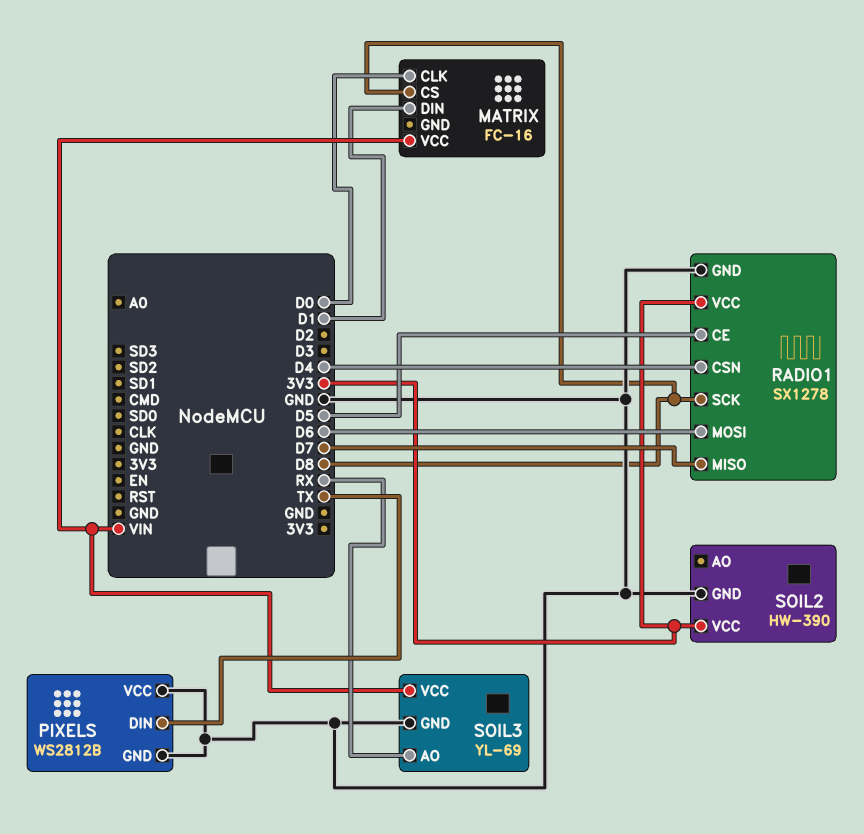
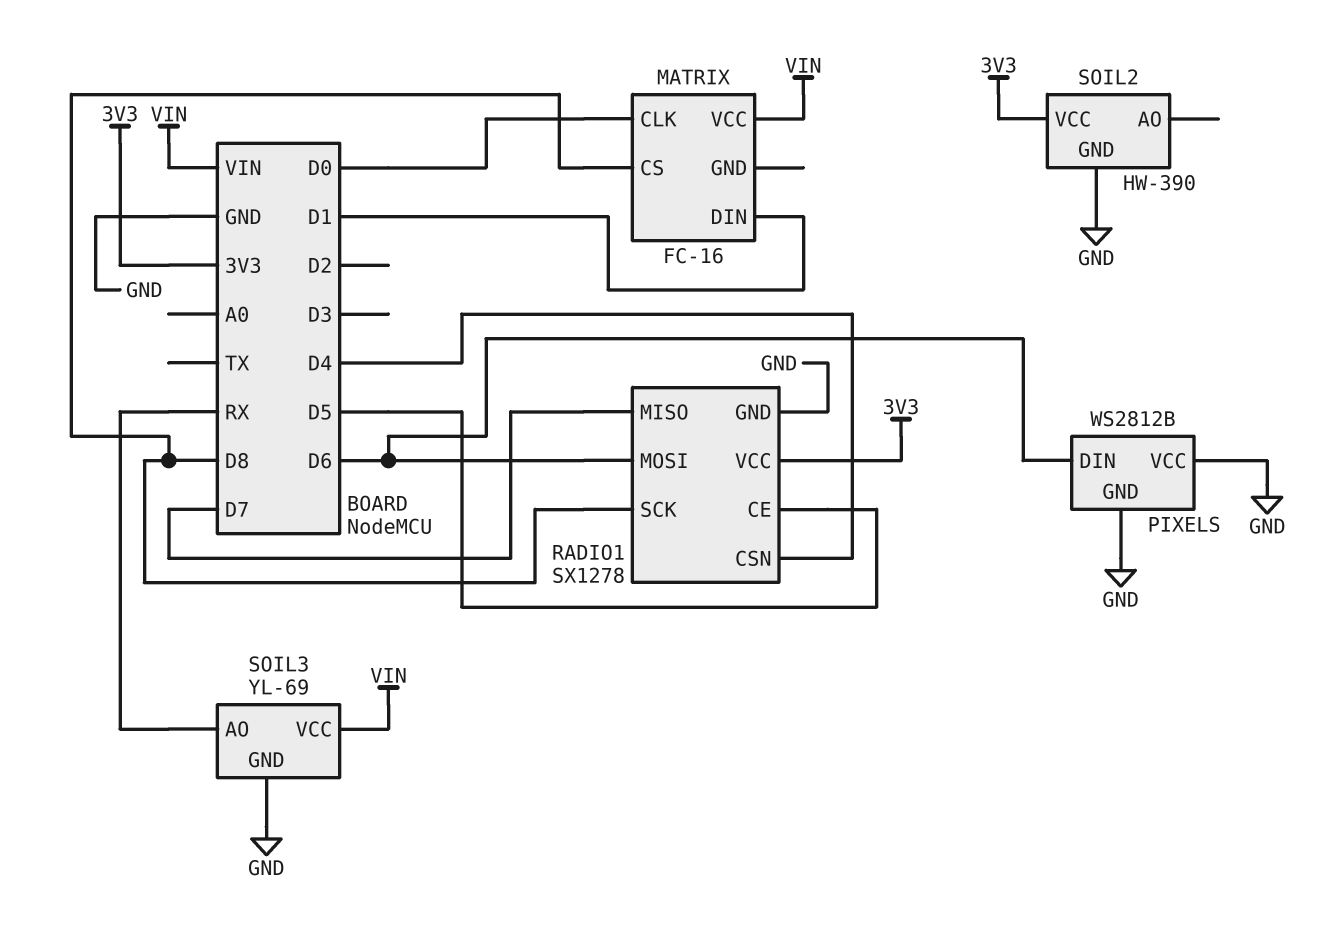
PIXELS pin DIN: TX -> D6

